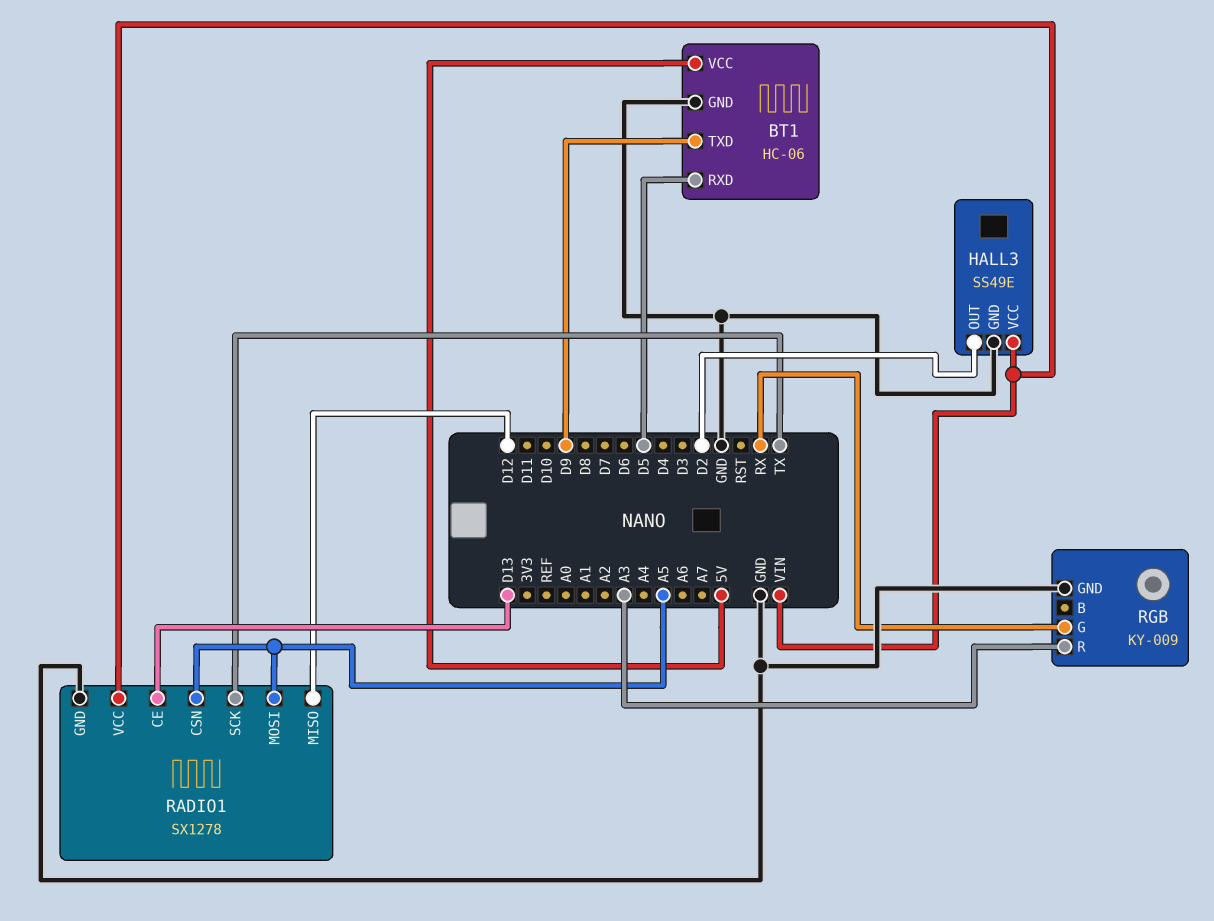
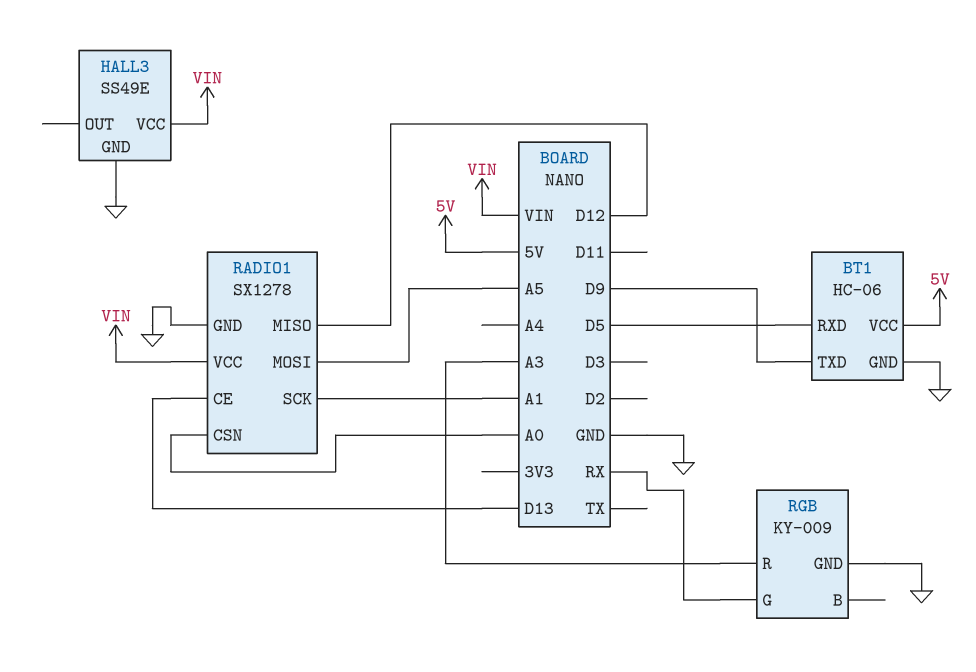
HALL3 pin OUT: D2 -> none
RADIO1 pin CSN: A5 -> A0
RADIO1 pin SCK: TX -> A1

